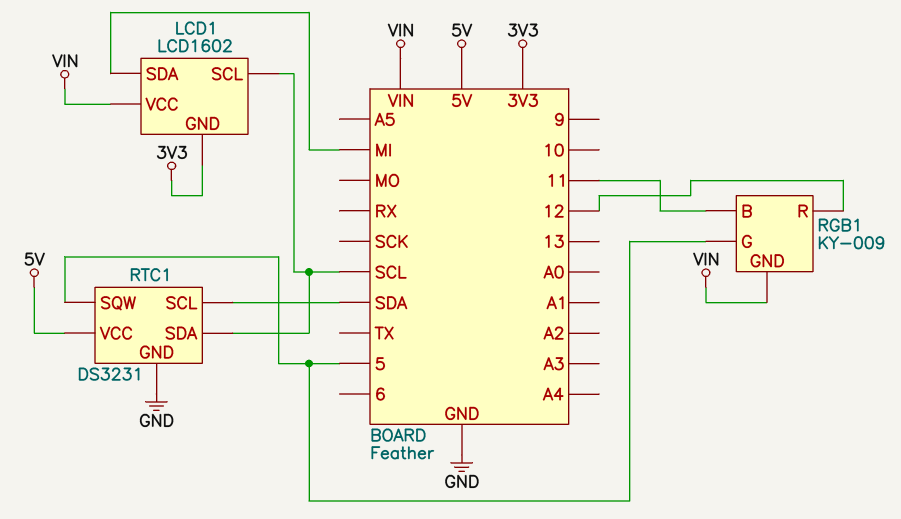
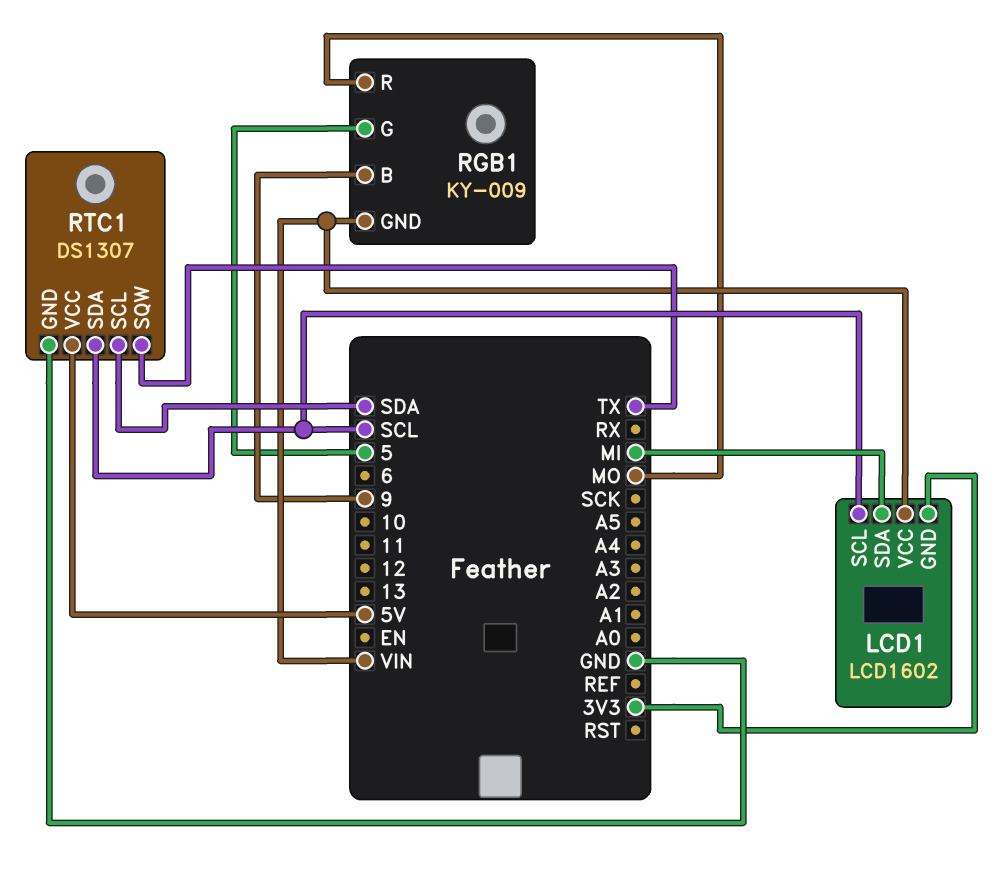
RGB1 pin B: 11 -> 9
RGB1 pin R: 12 -> MO
RTC1: DS3231 -> DS1307
RTC1 pin SQW: 5 -> TX

